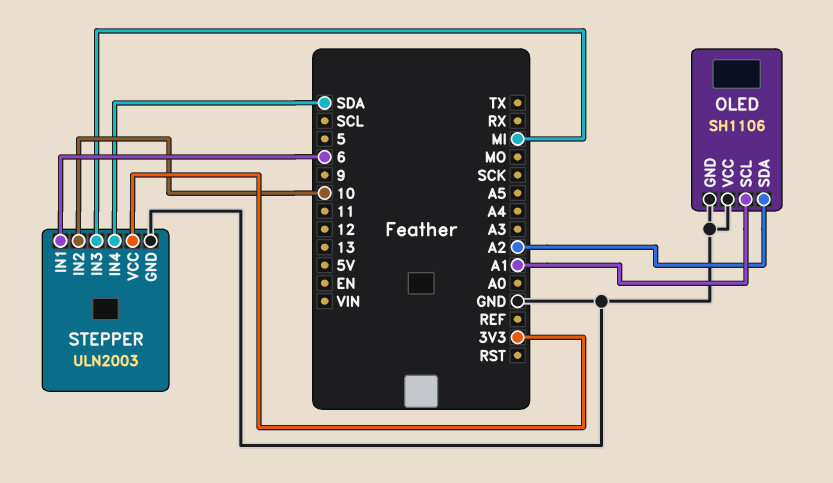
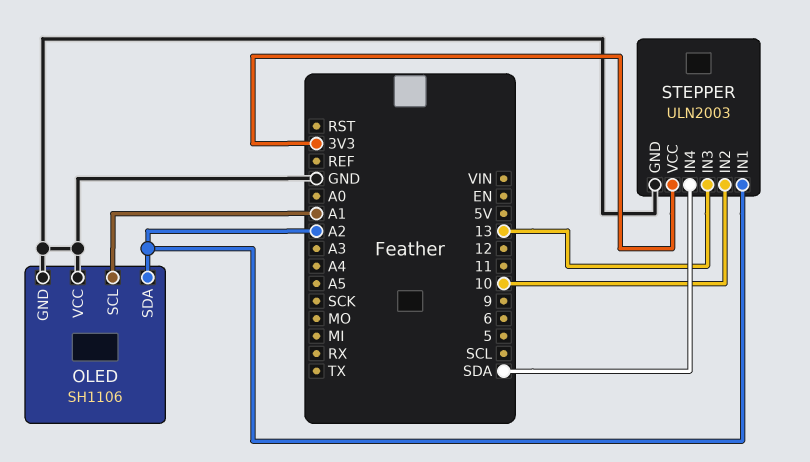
STEPPER pin IN1: 6 -> A2
STEPPER pin IN3: MI -> 13

